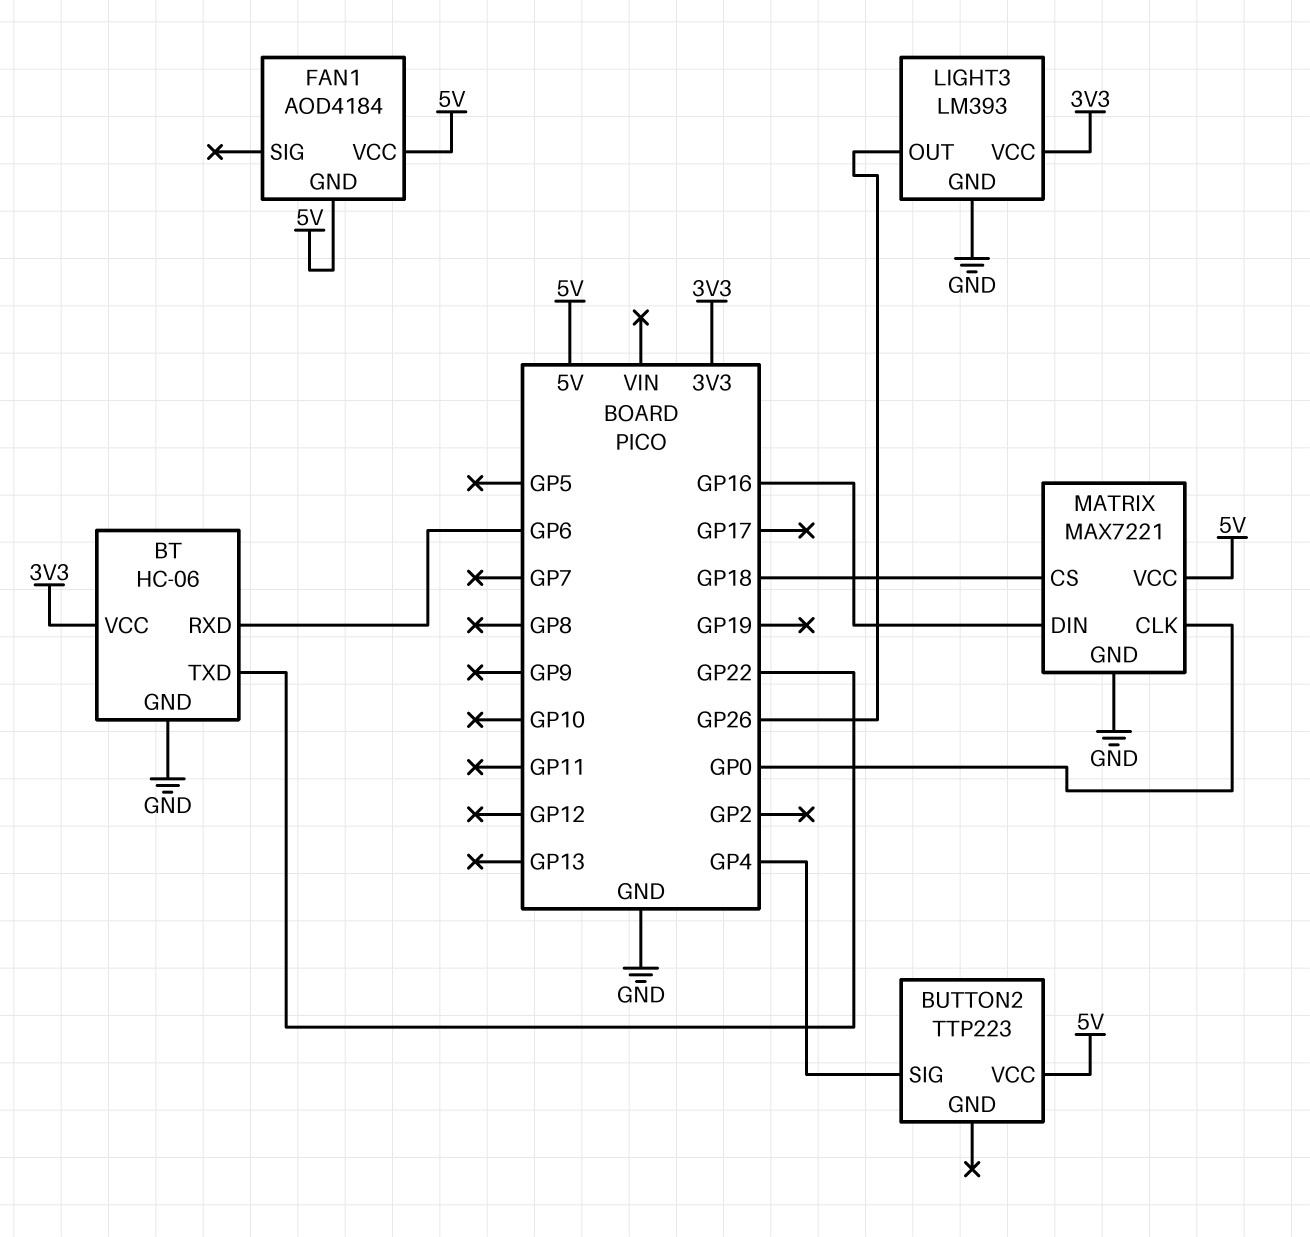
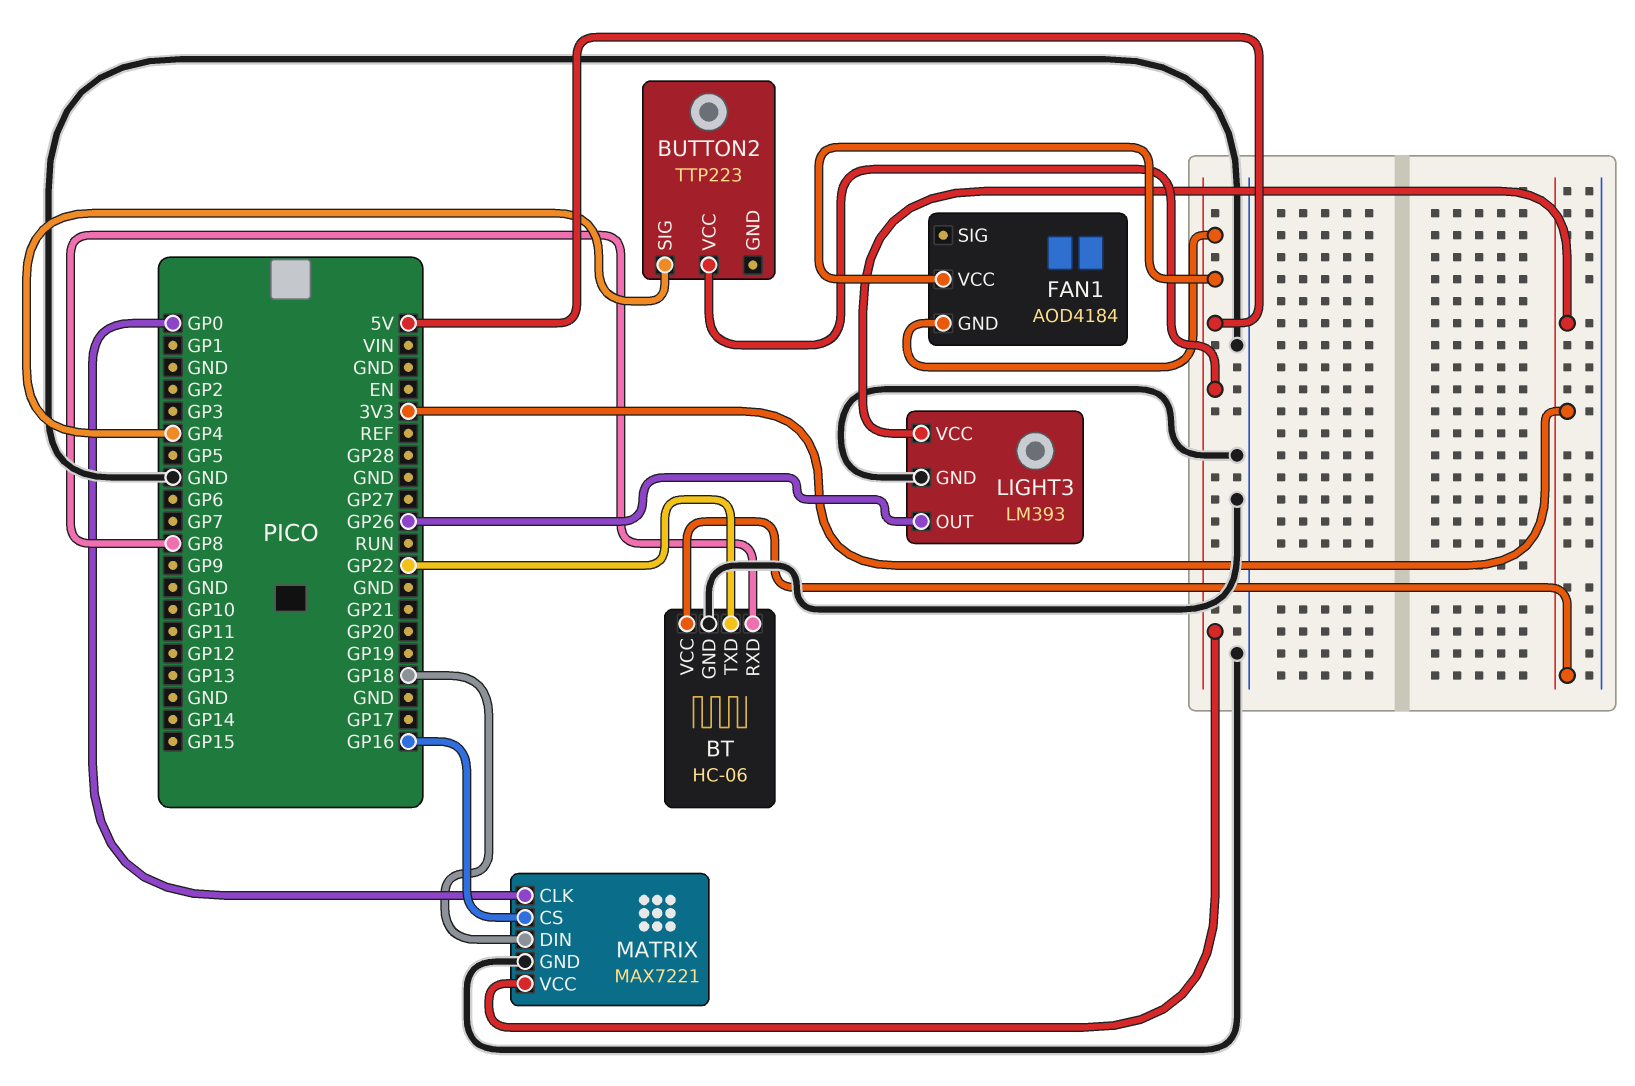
BT pin RXD: GP6 -> GP8
MATRIX pin CS: GP18 -> GP16
MATRIX pin DIN: GP16 -> GP18

